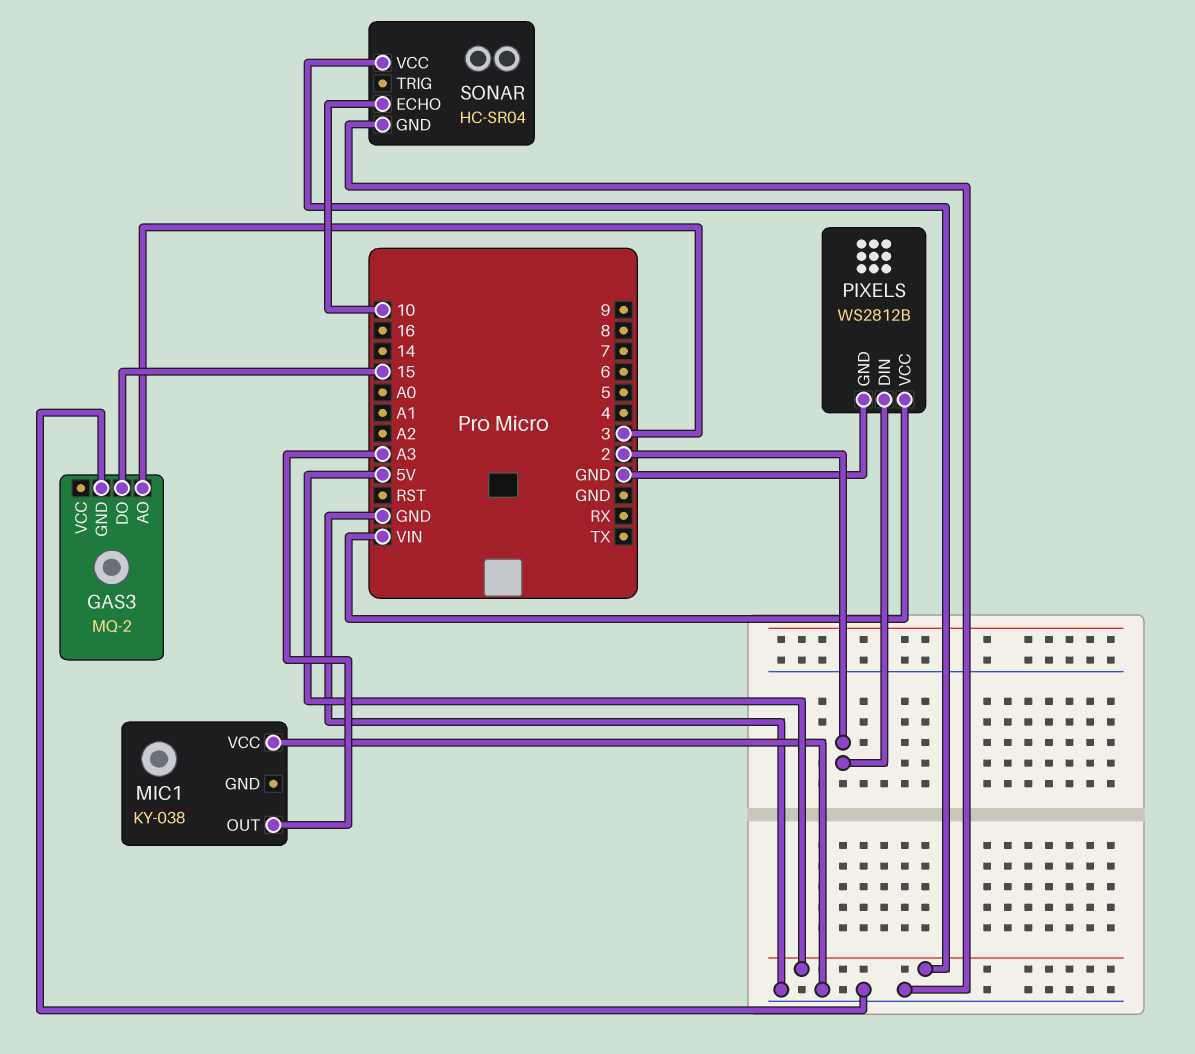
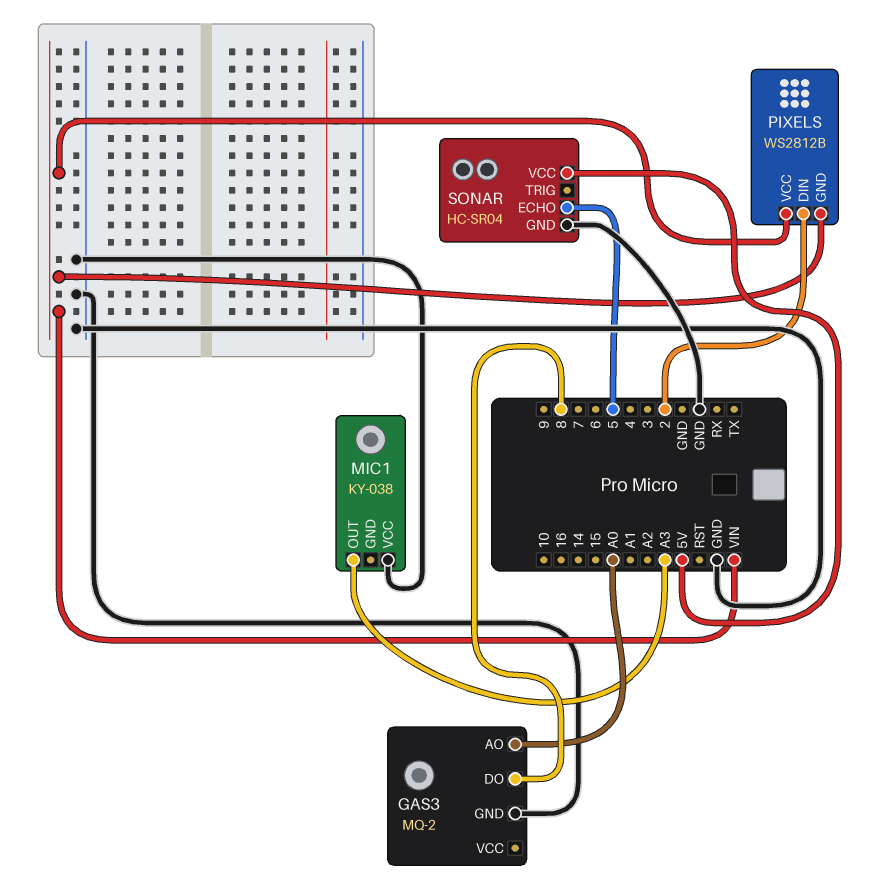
GAS3 pin AO: 3 -> A0
GAS3 pin DO: 15 -> 8
PIXELS pin GND: GND -> VIN
SONAR pin ECHO: 10 -> 5

